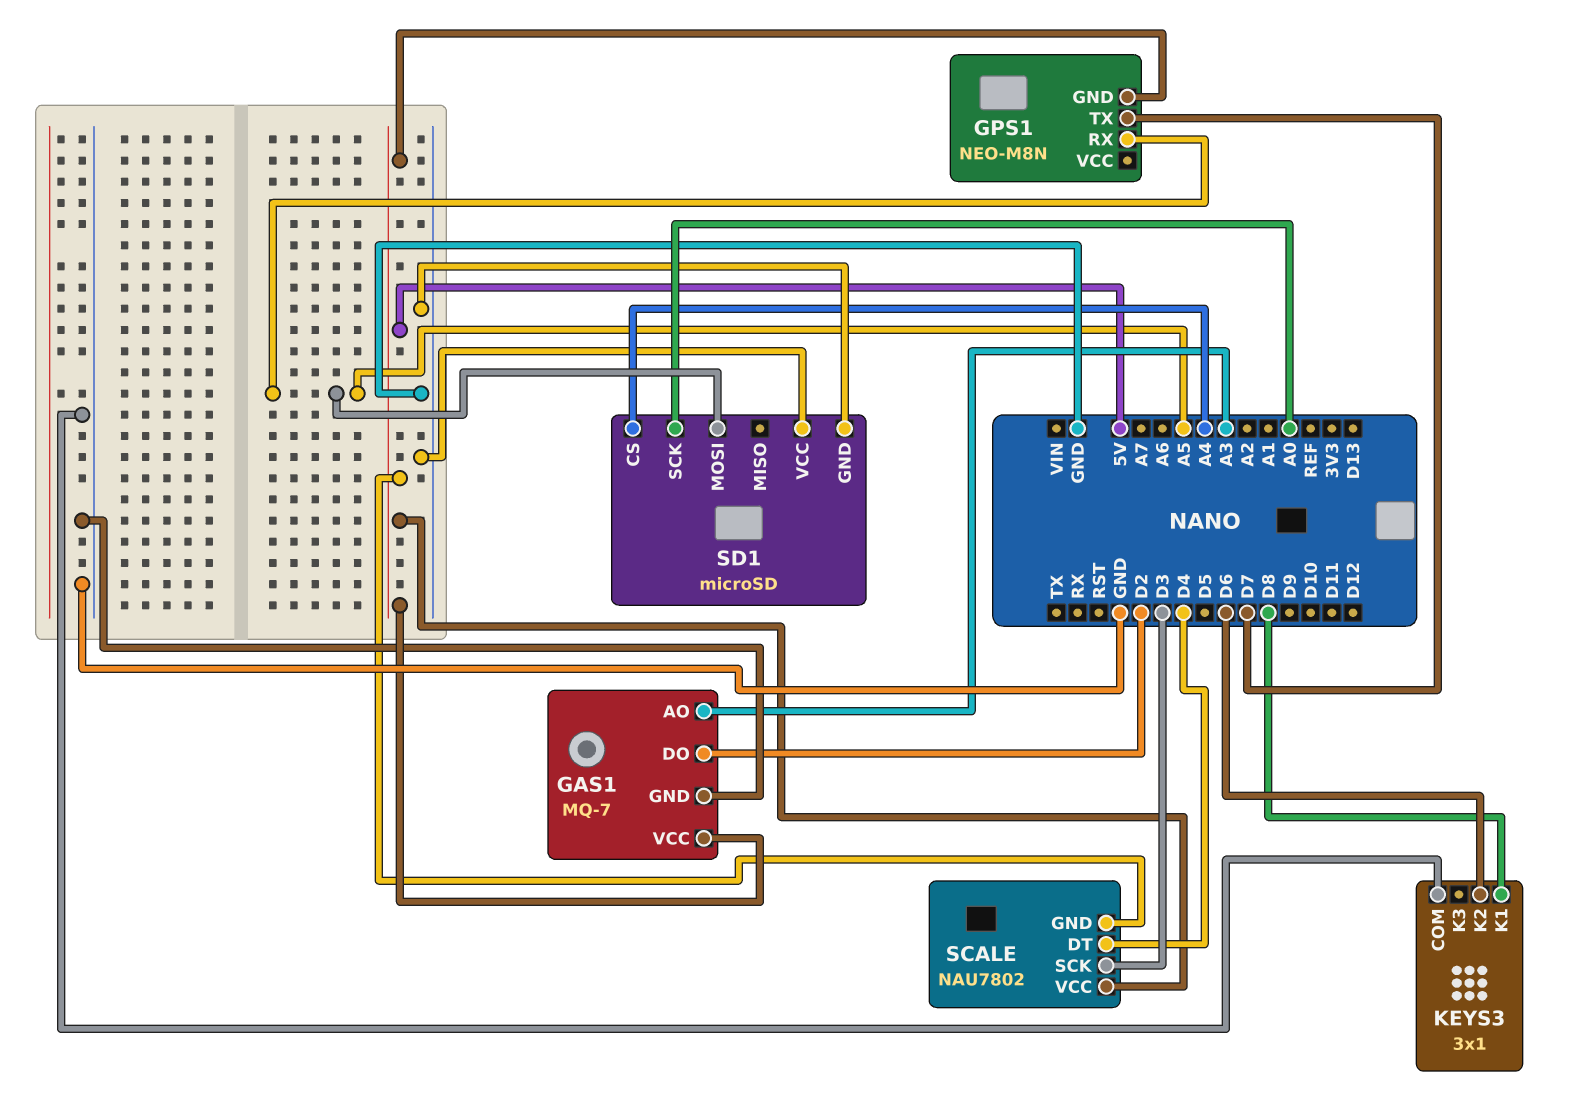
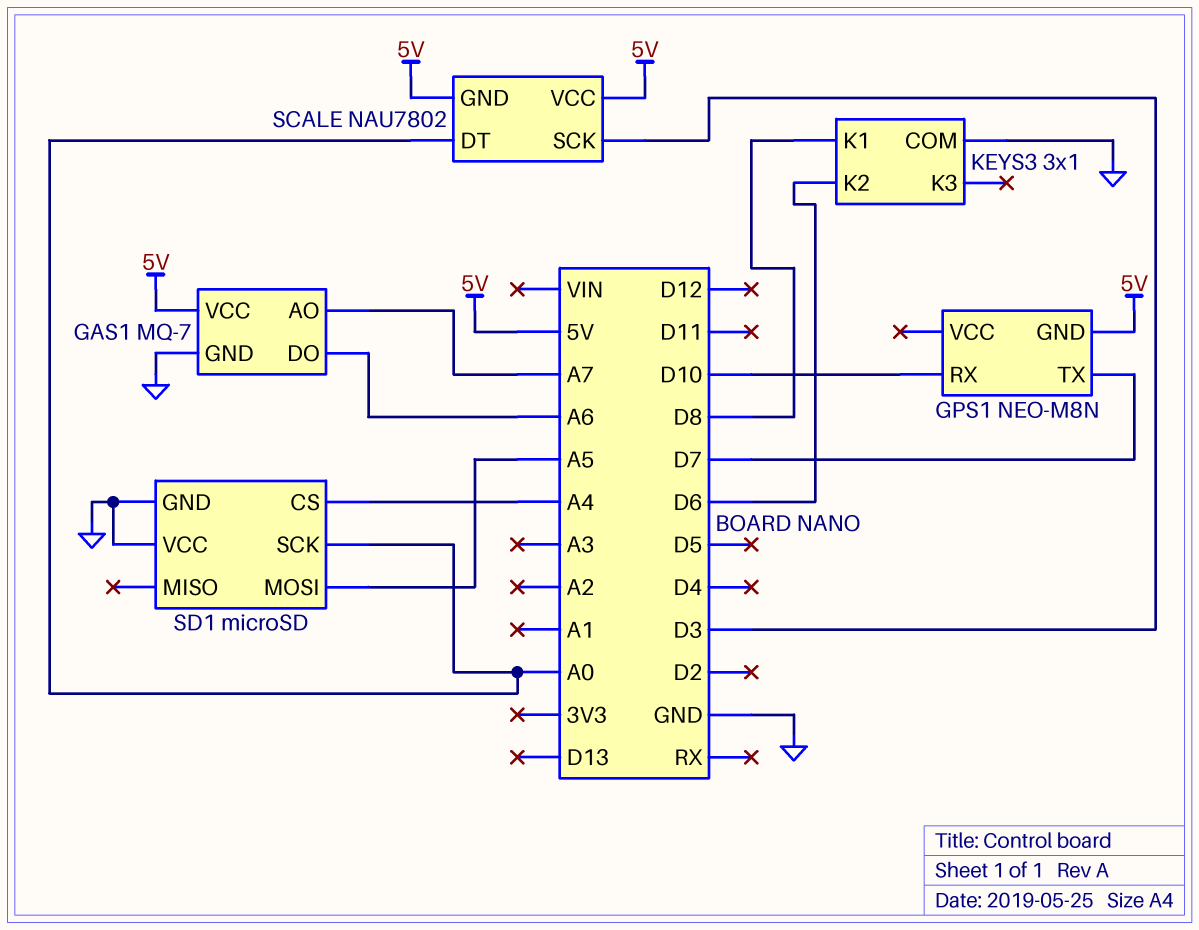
GAS1 pin AO: A3 -> A7
GAS1 pin DO: D2 -> A6
GPS1 pin RX: A5 -> D10
SCALE pin DT: D4 -> A0

